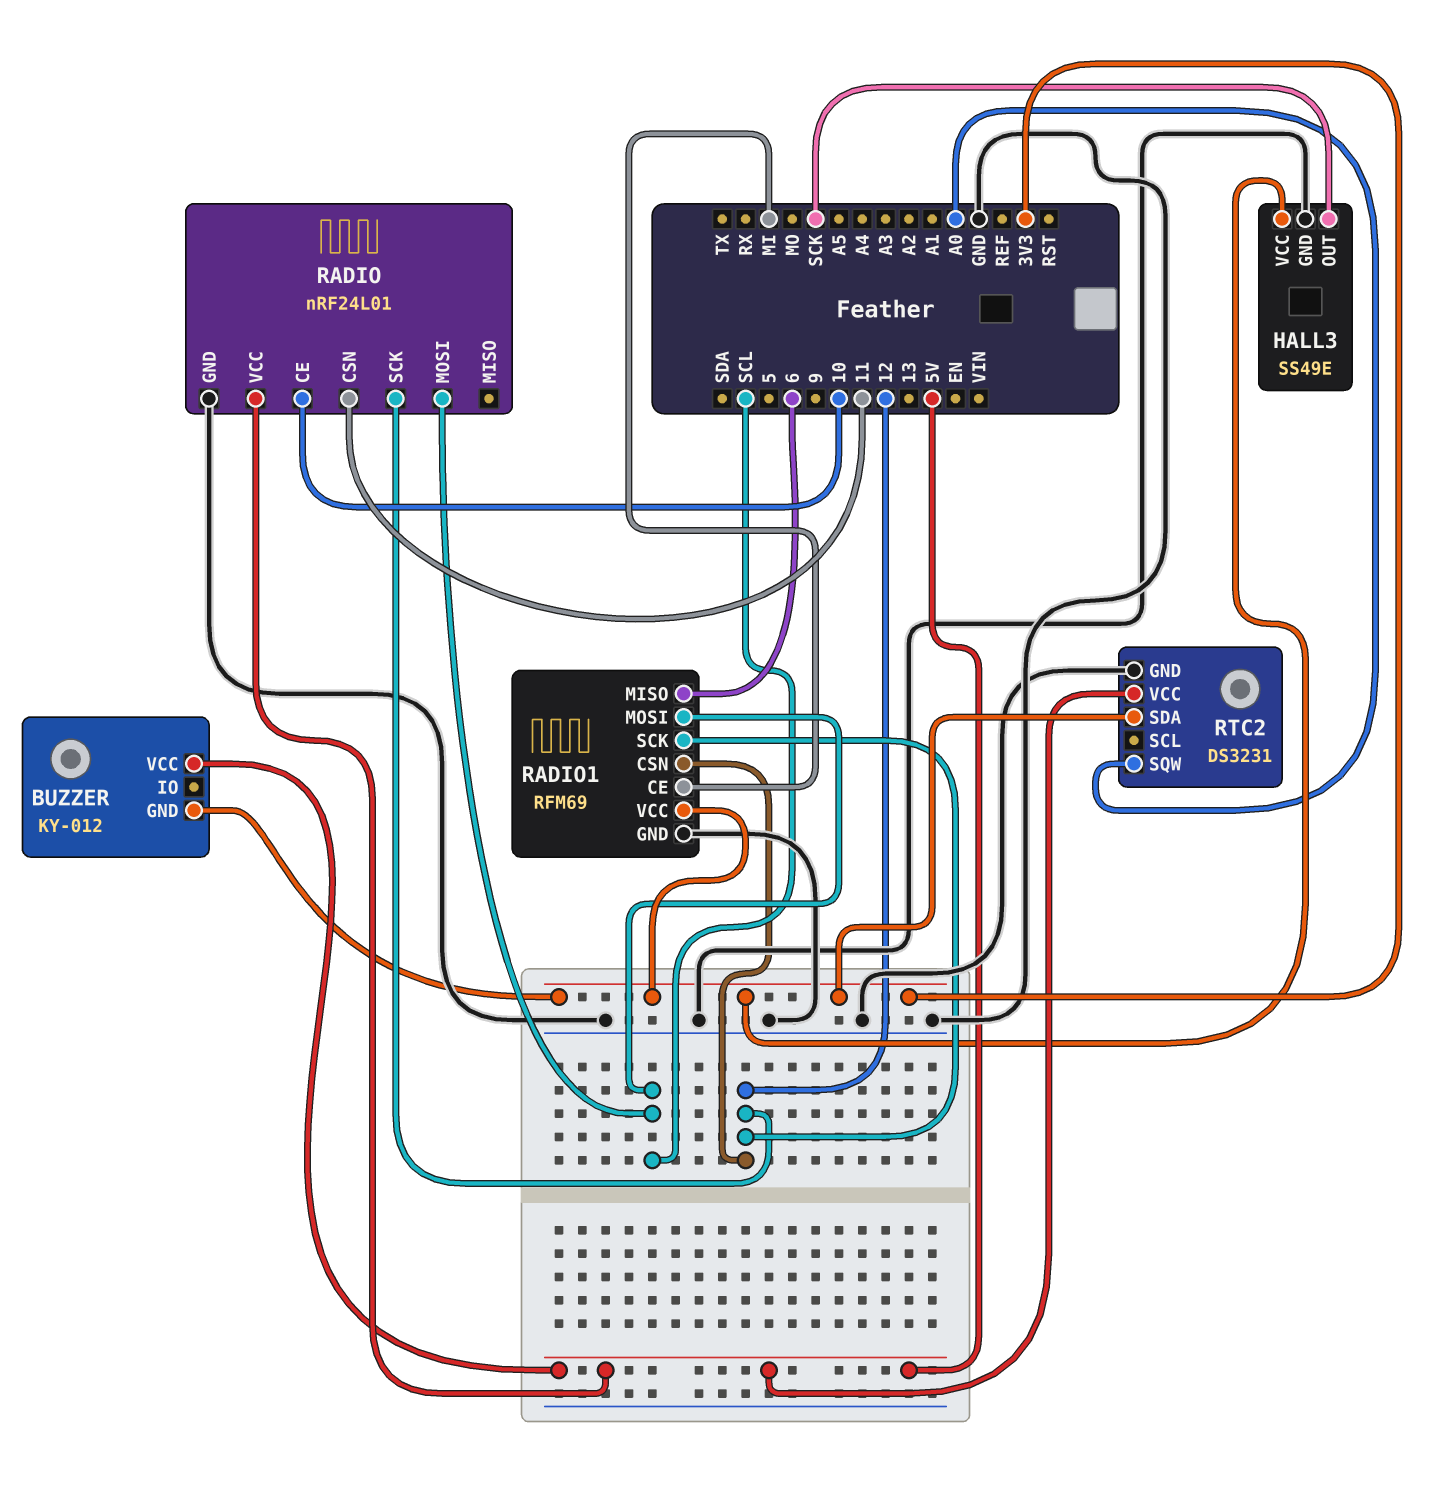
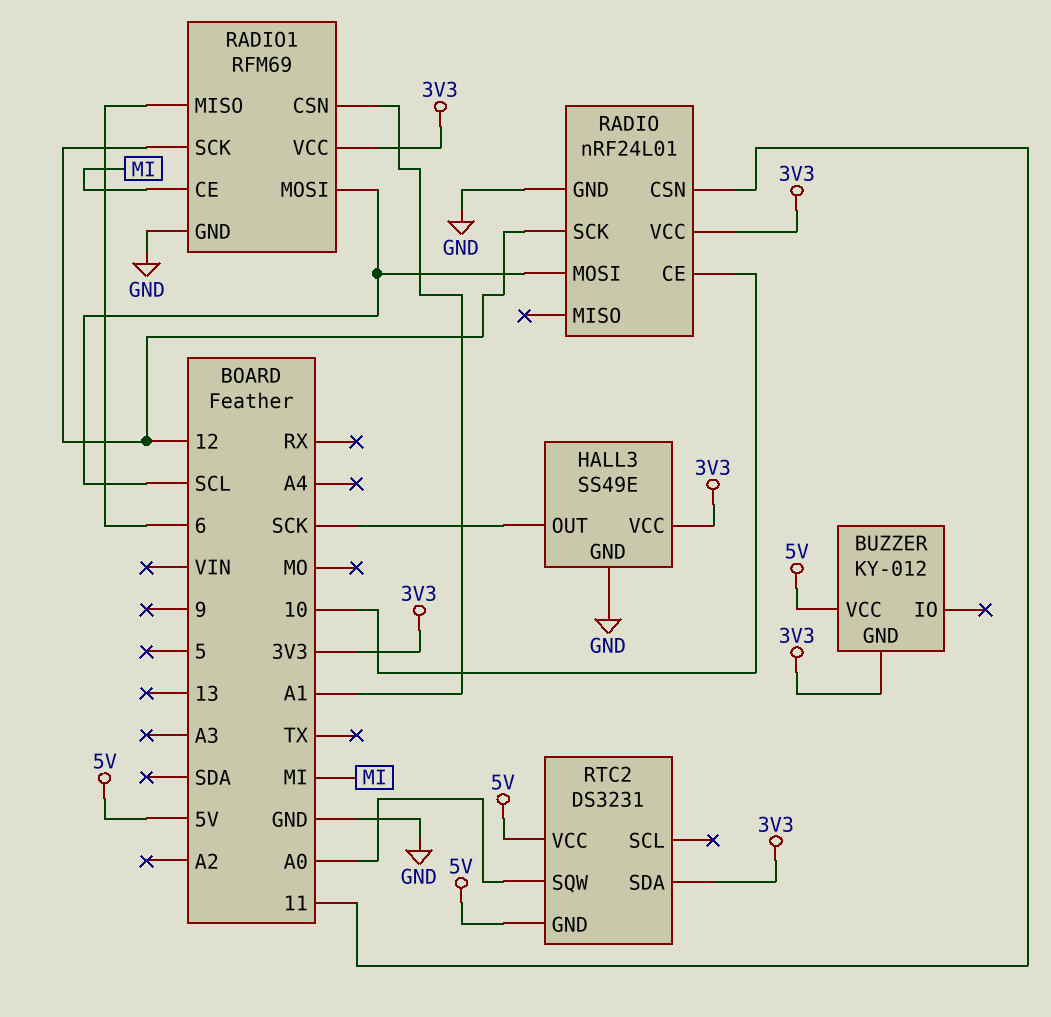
RADIO pin VCC: 5V -> 3V3
RADIO1 pin CSN: 12 -> A1
RTC2 pin GND: GND -> 5V

